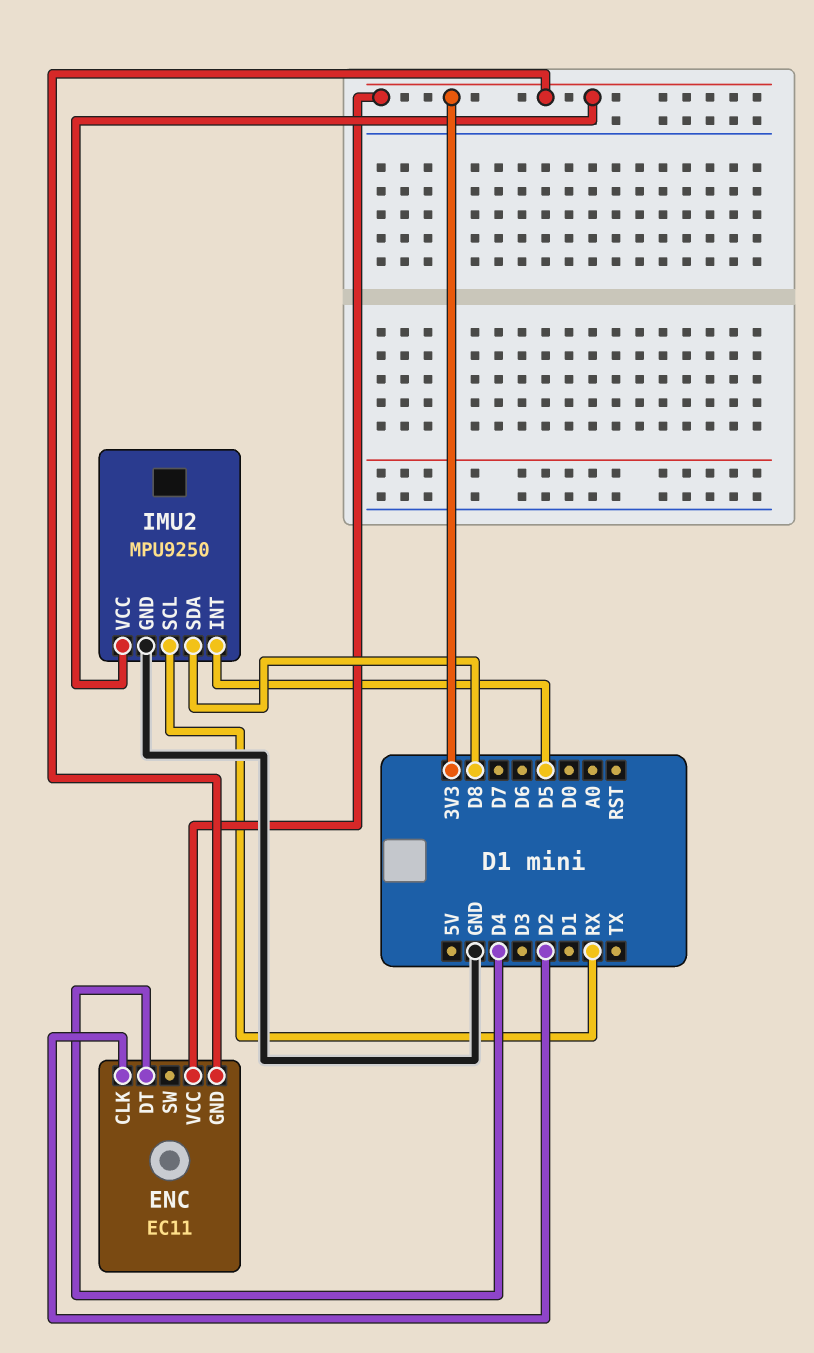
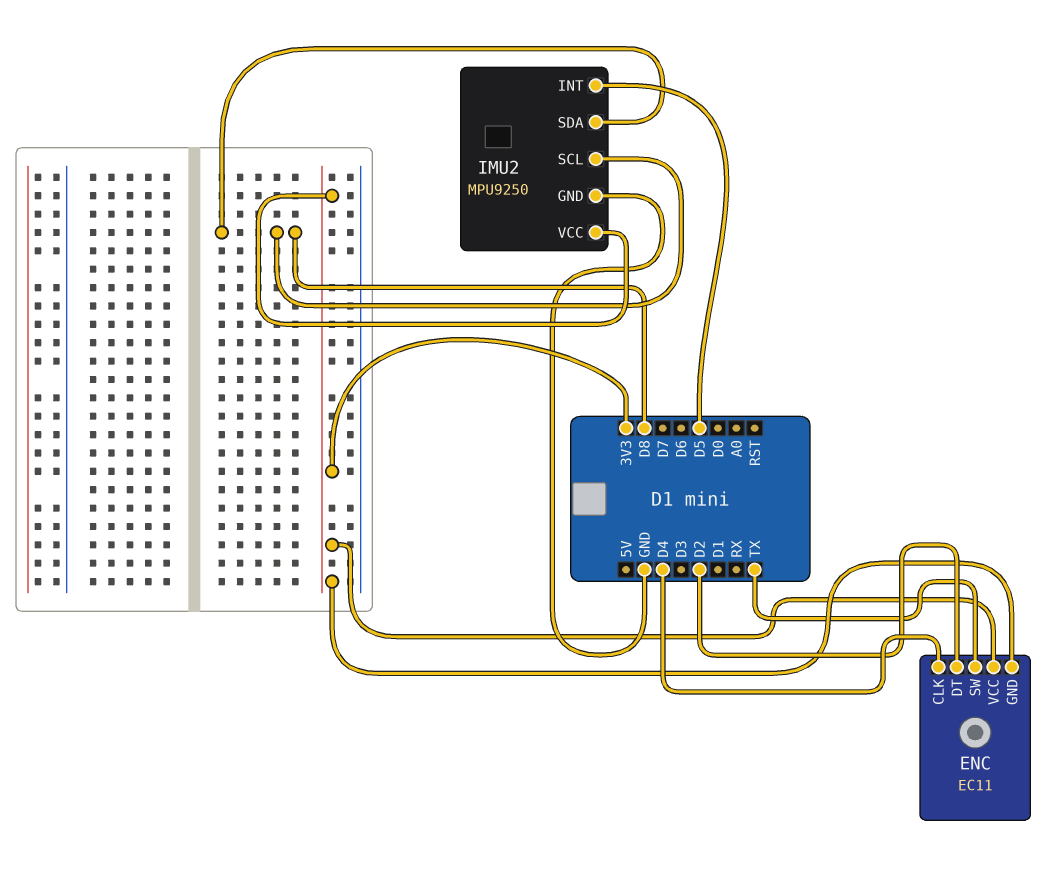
ENC pin CLK: D2 -> D4
ENC pin DT: D4 -> D2
ENC pin SW: none -> TX
IMU2 pin SCL: RX -> D8

